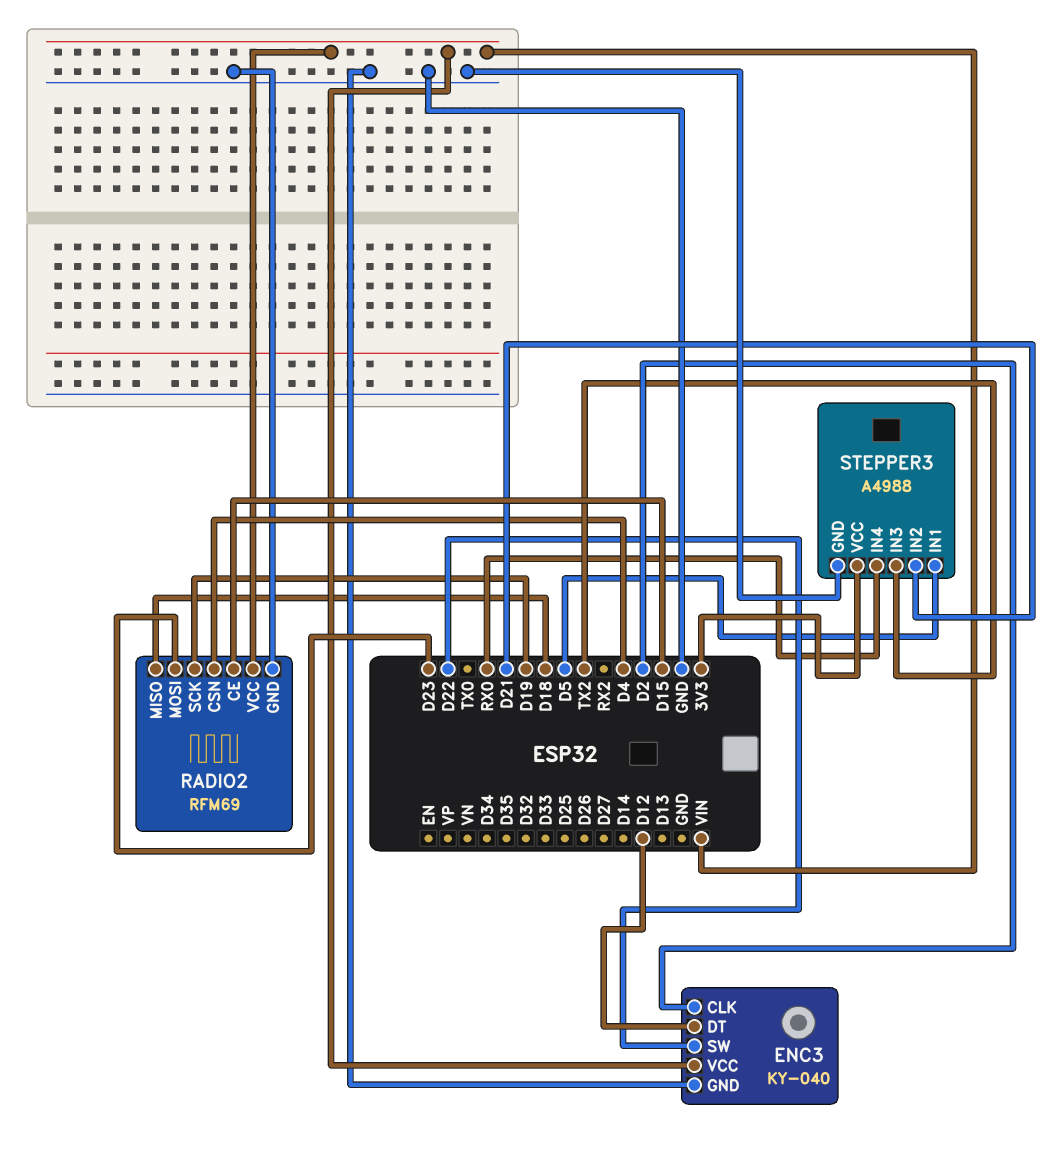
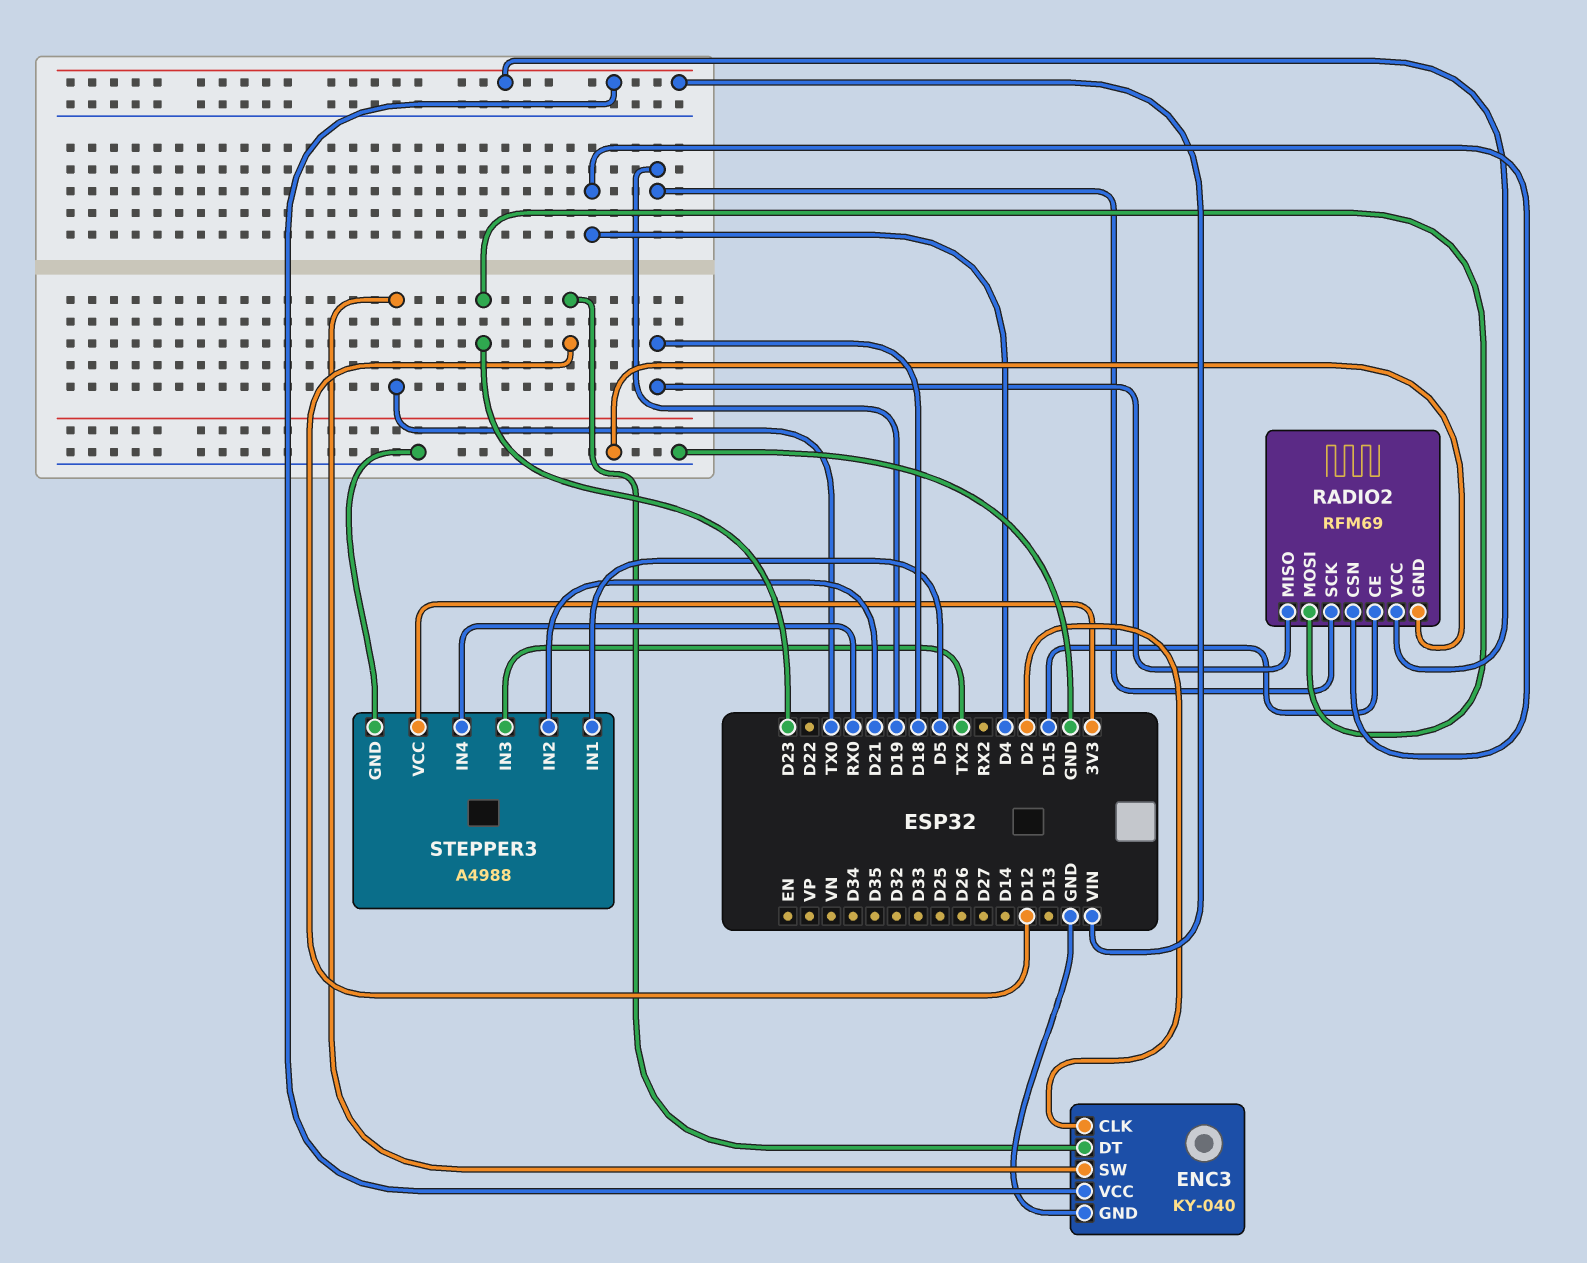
ENC3 pin SW: D22 -> TX0

